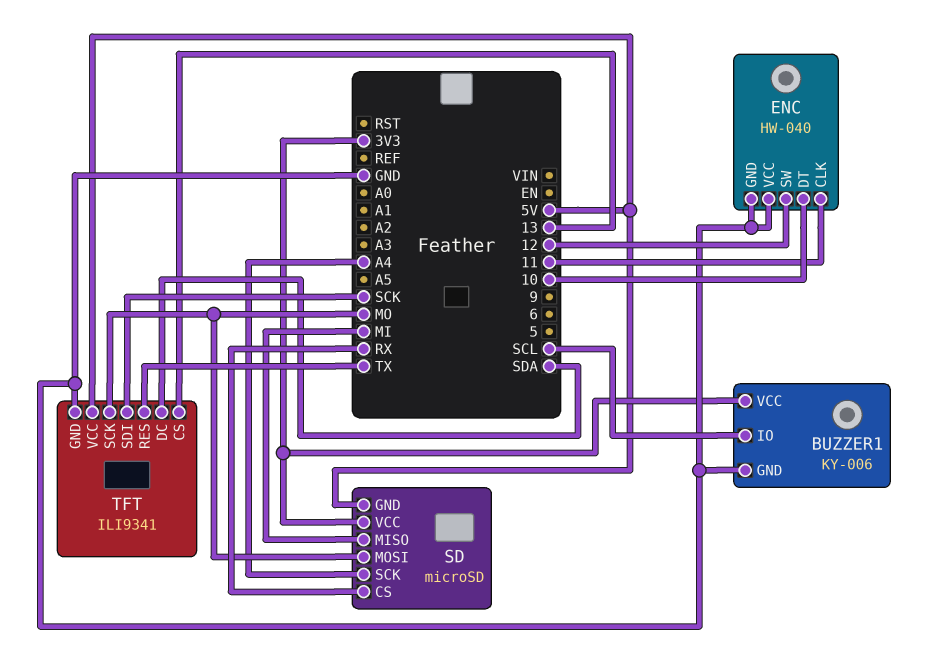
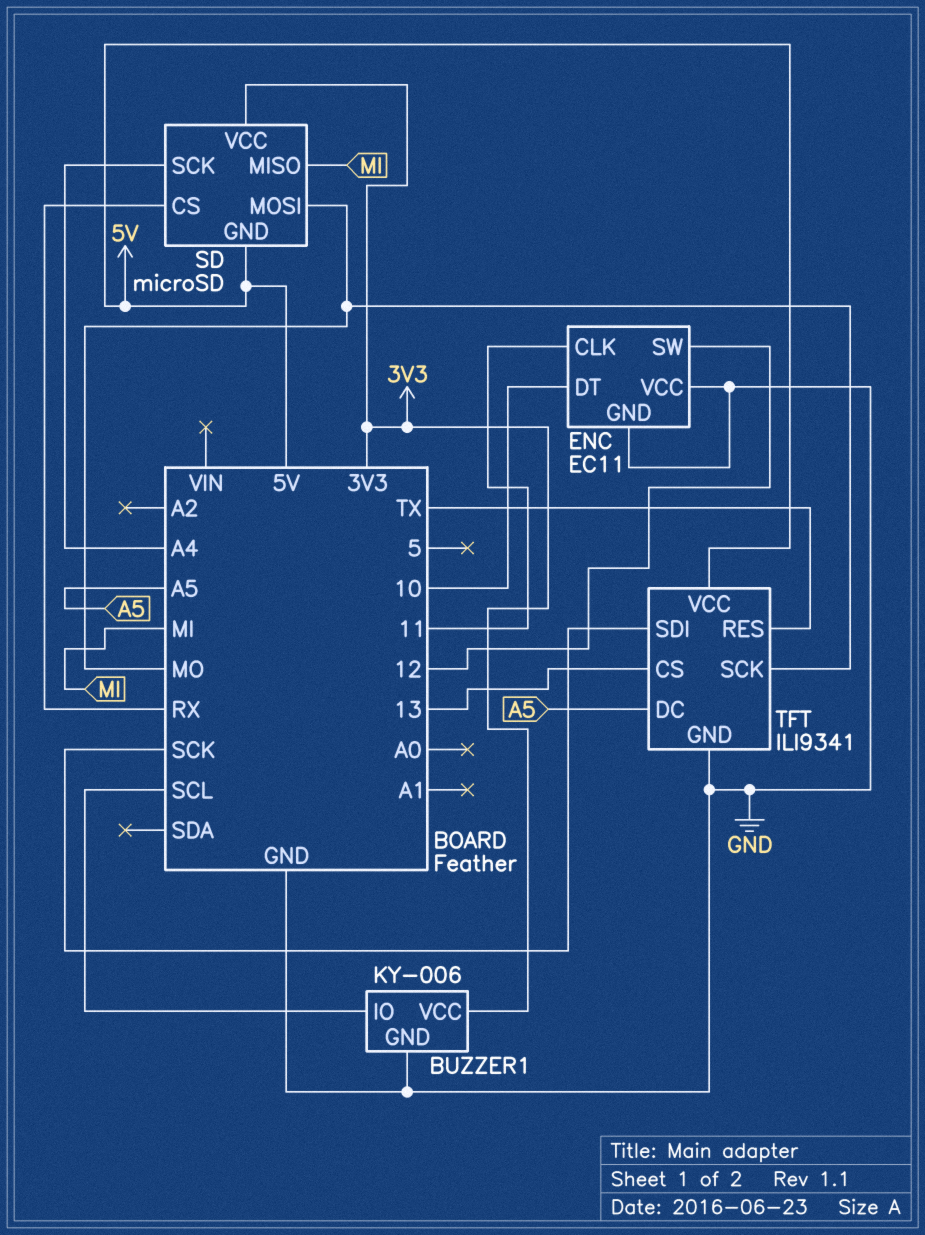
ENC: HW-040 -> EC11
TFT pin DC: SDA -> A5

